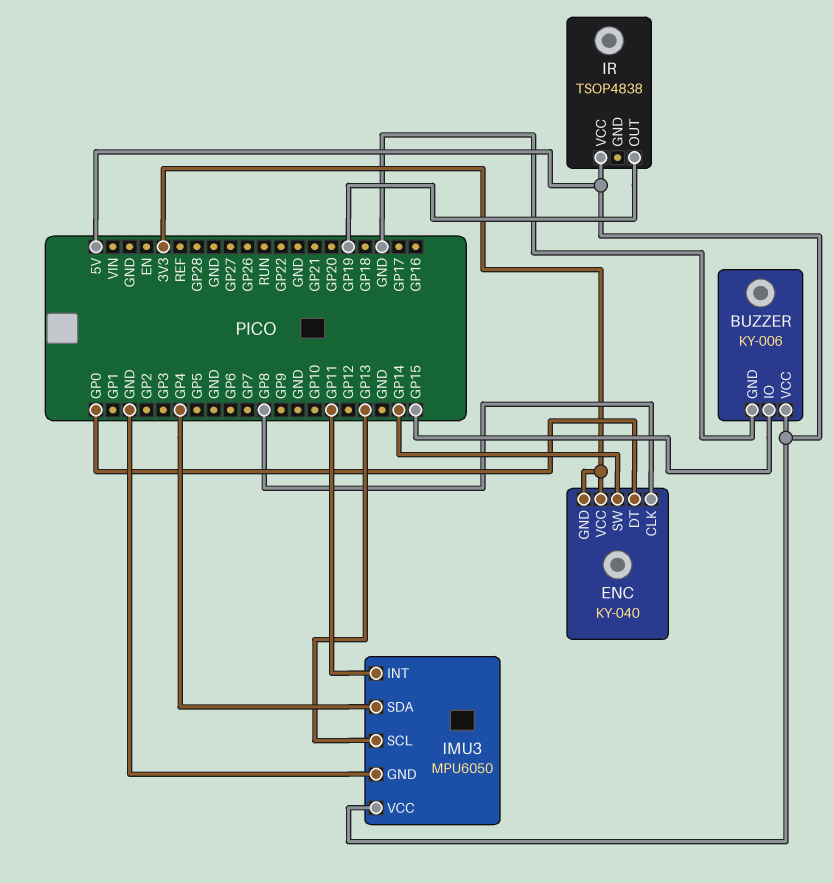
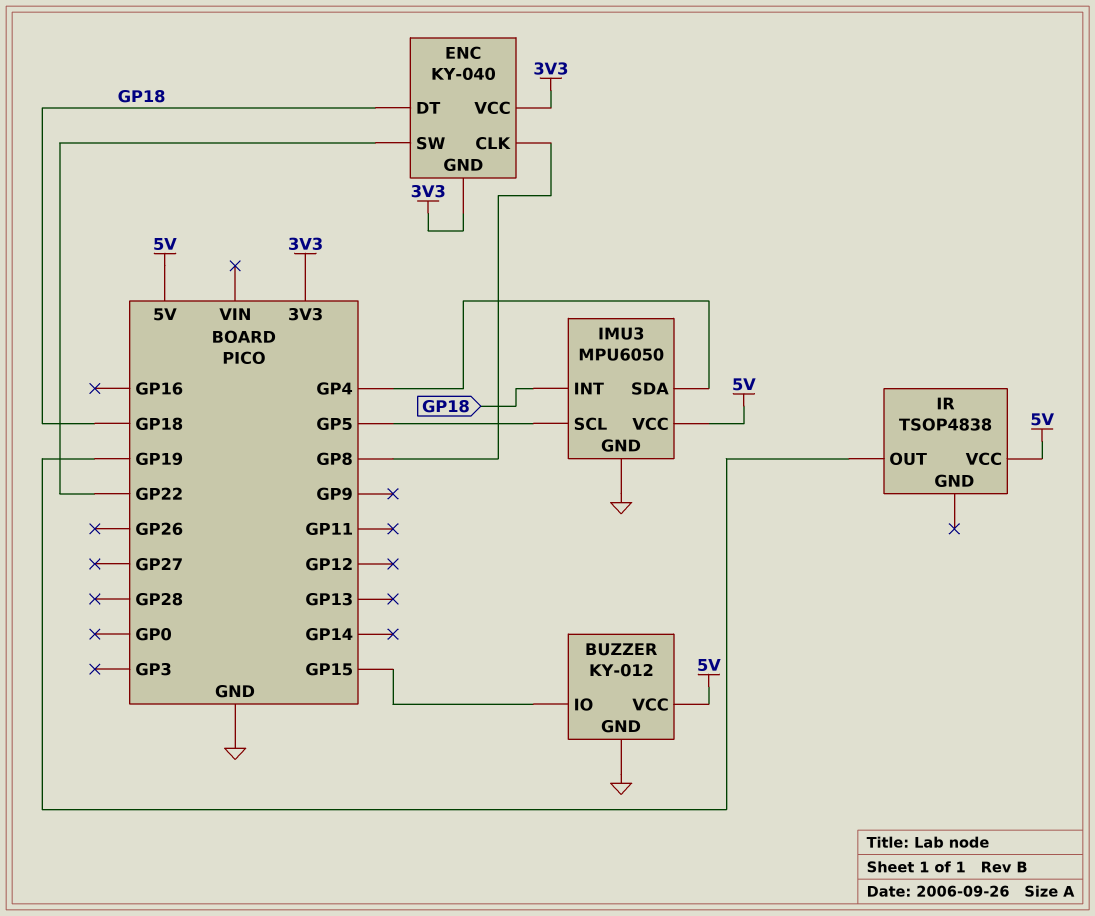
BUZZER: KY-006 -> KY-012
ENC pin DT: GP0 -> GP18
ENC pin SW: GP14 -> GP22
IMU3 pin INT: GP11 -> GP18
IMU3 pin SCL: GP13 -> GP5

